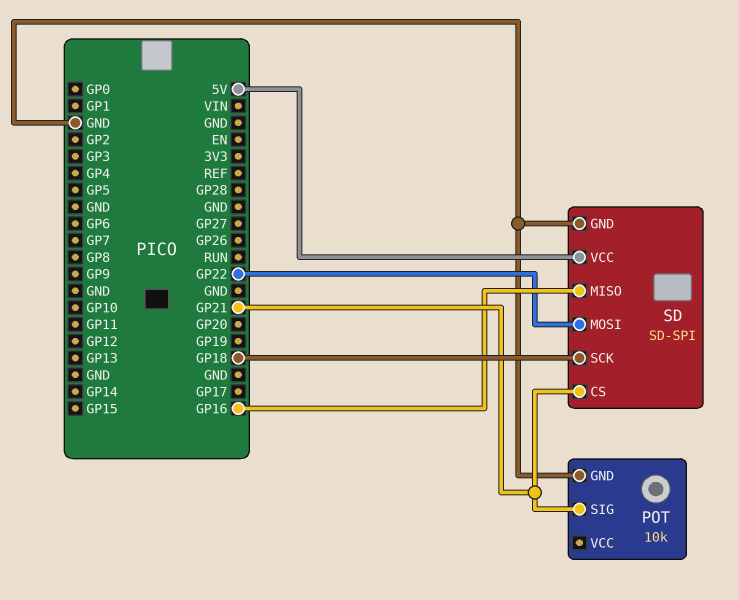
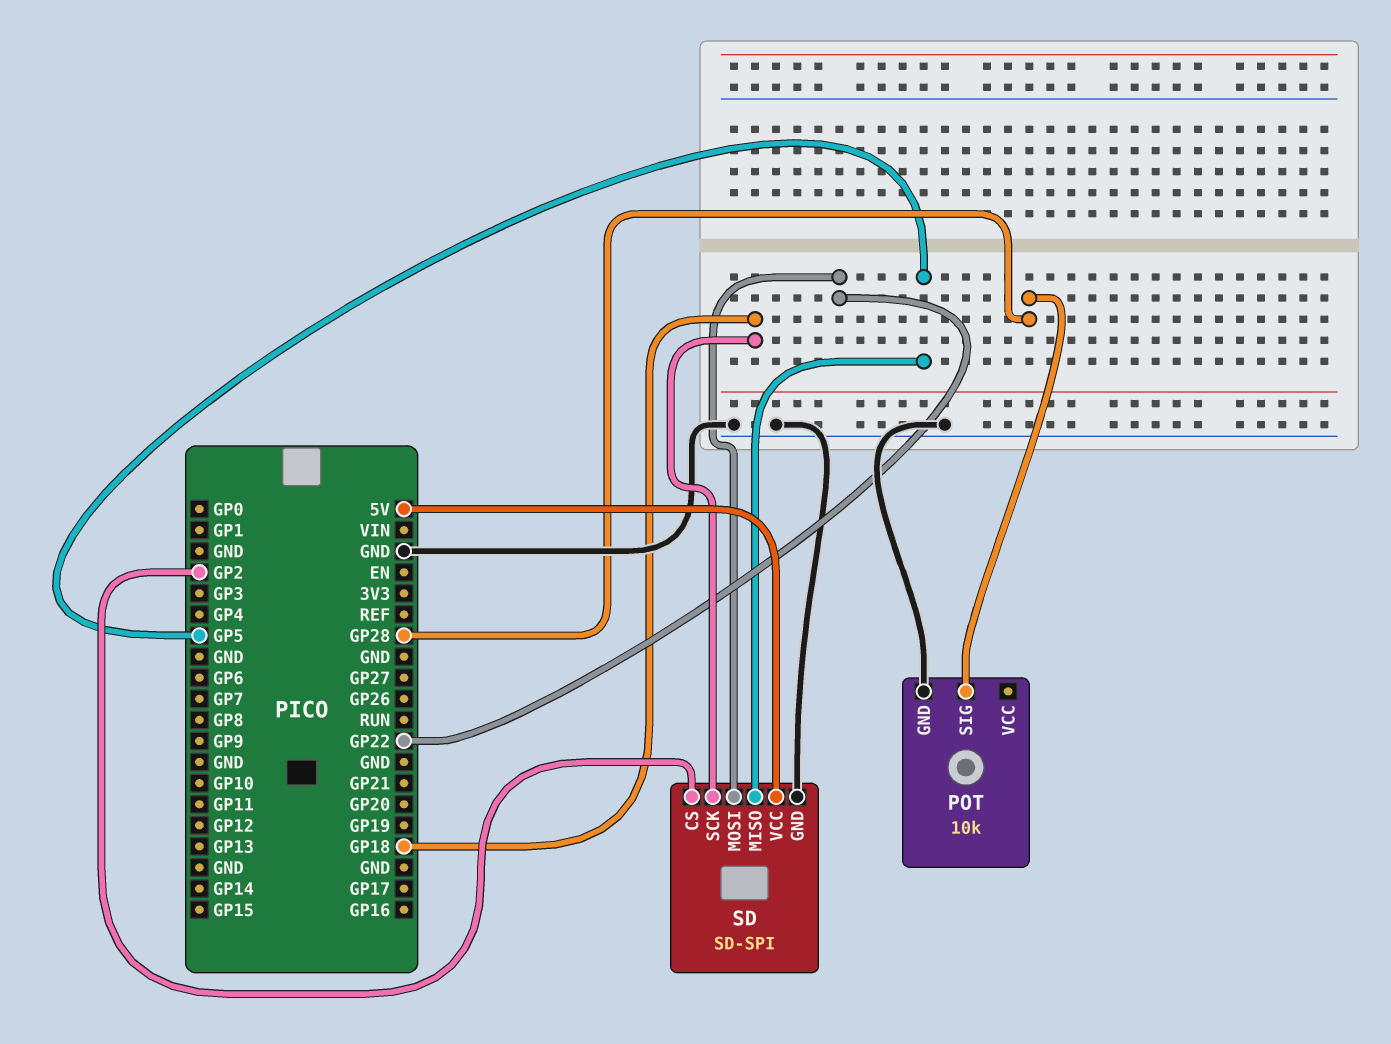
POT pin SIG: GP21 -> GP28
SD pin CS: GP21 -> GP2
SD pin MISO: GP16 -> GP5

